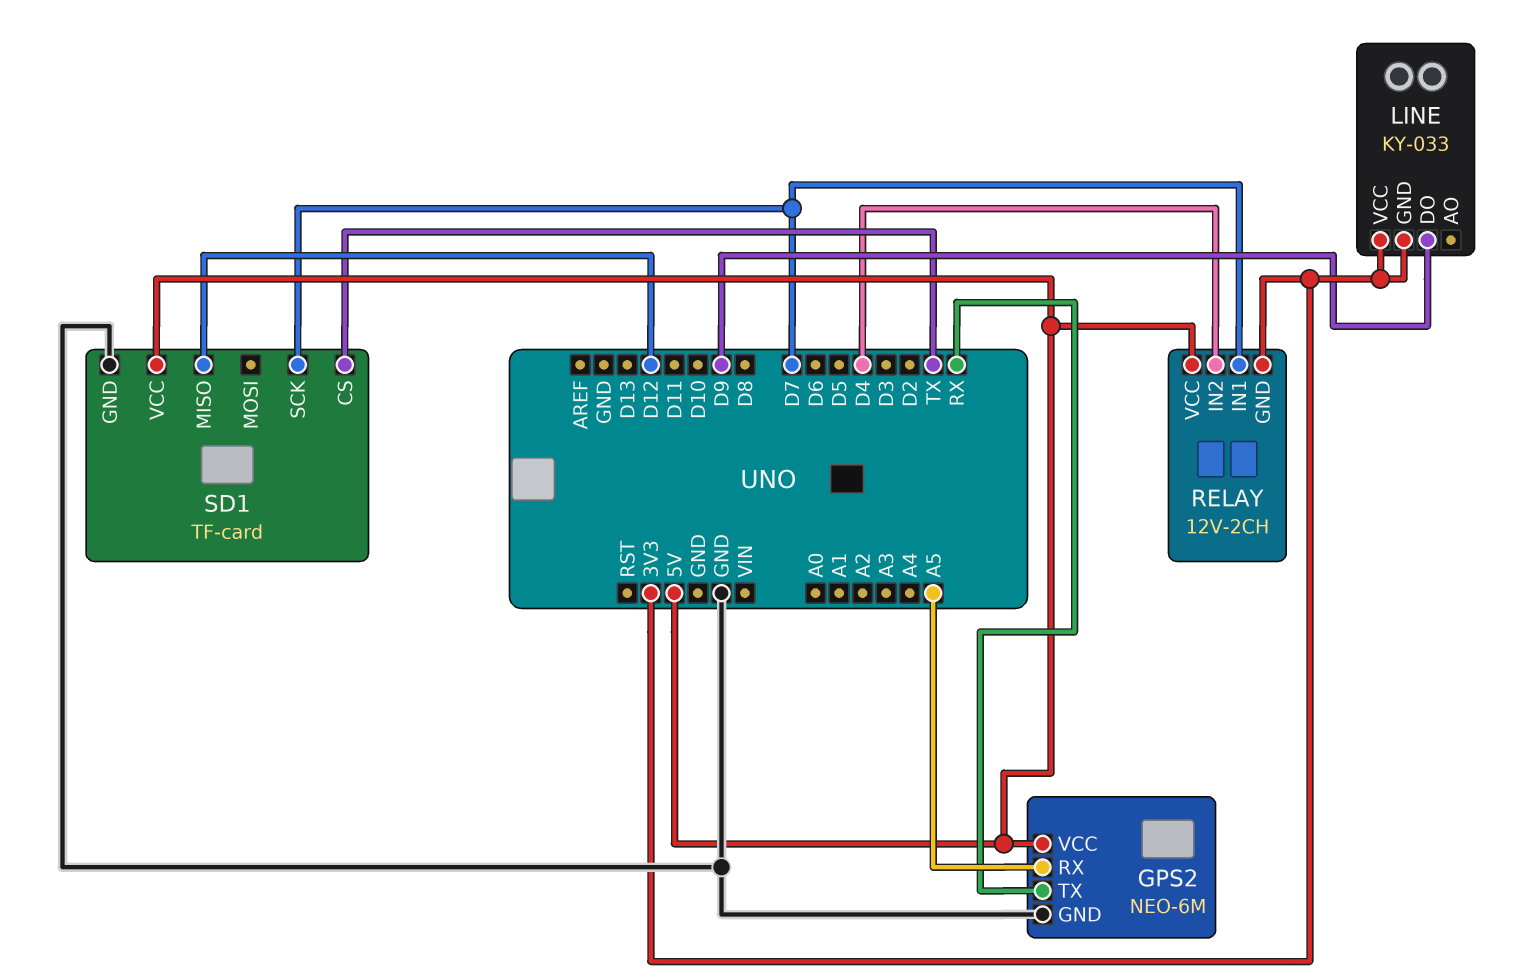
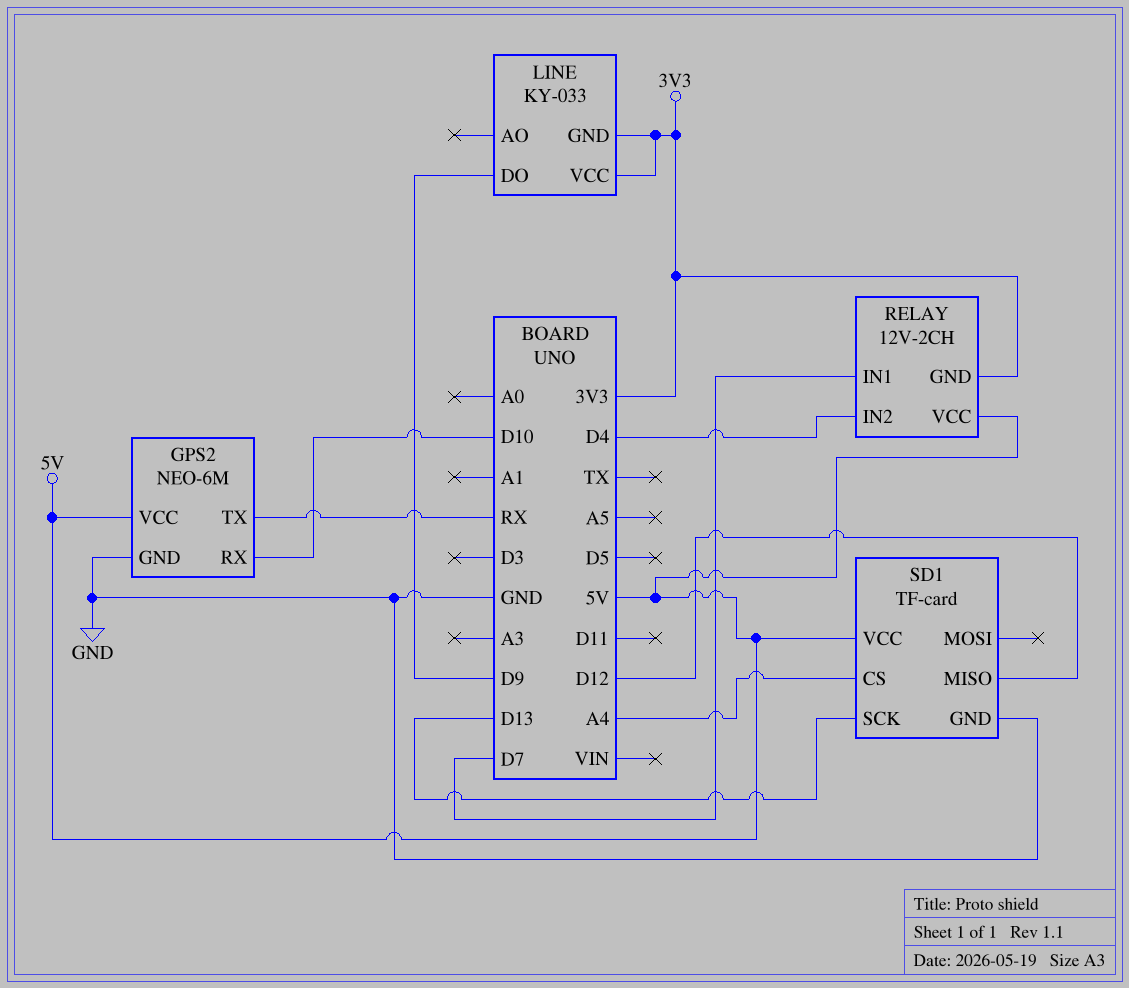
GPS2 pin RX: A5 -> D10
SD1 pin CS: TX -> A4
SD1 pin SCK: D7 -> D13

